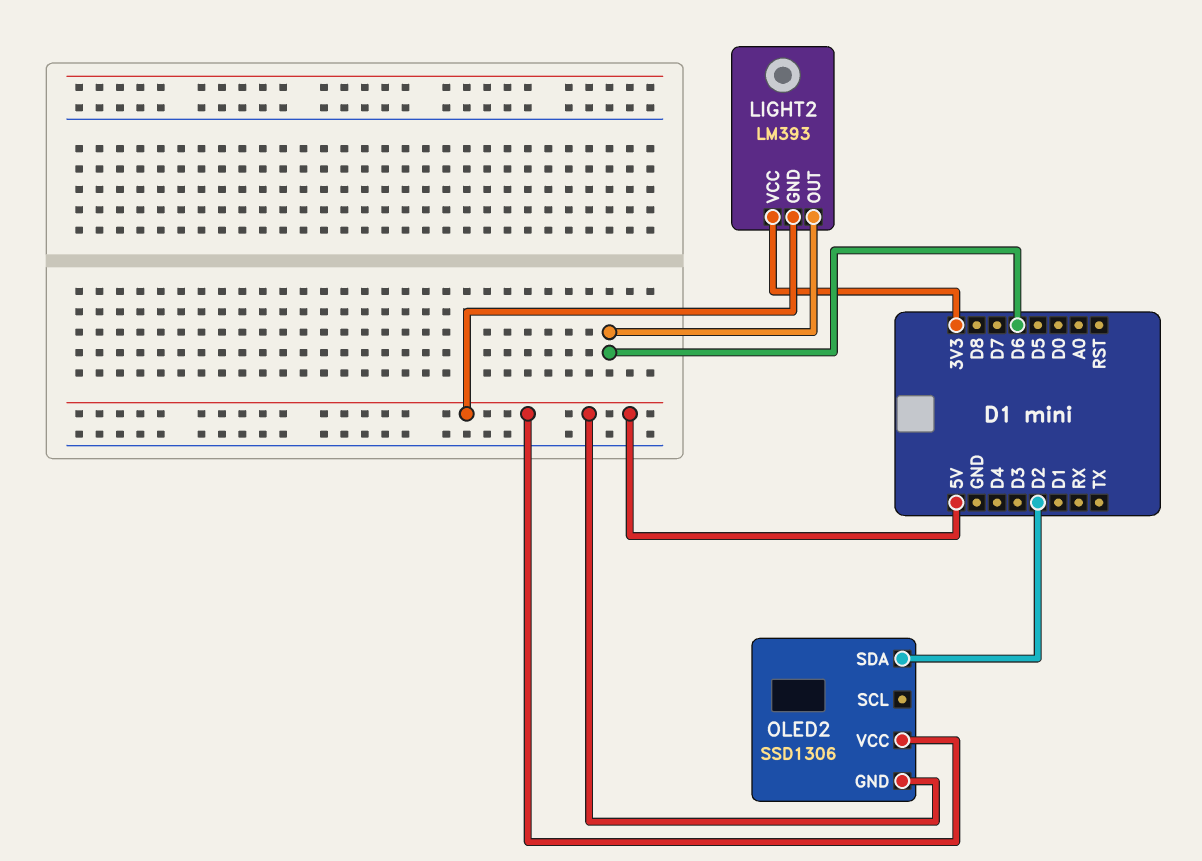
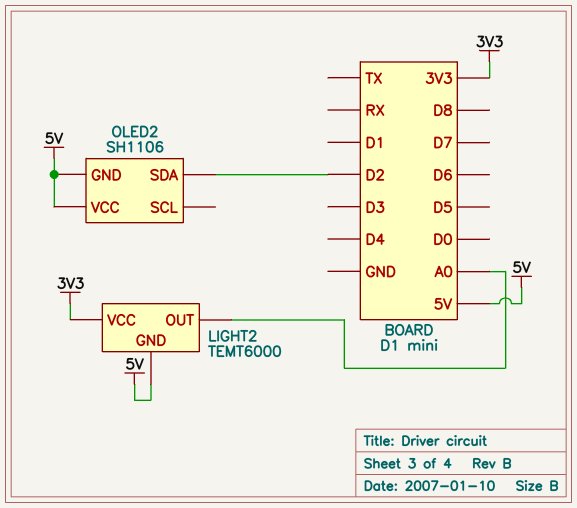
LIGHT2: LM393 -> TEMT6000
LIGHT2 pin OUT: D6 -> A0
OLED2: SSD1306 -> SH1106

